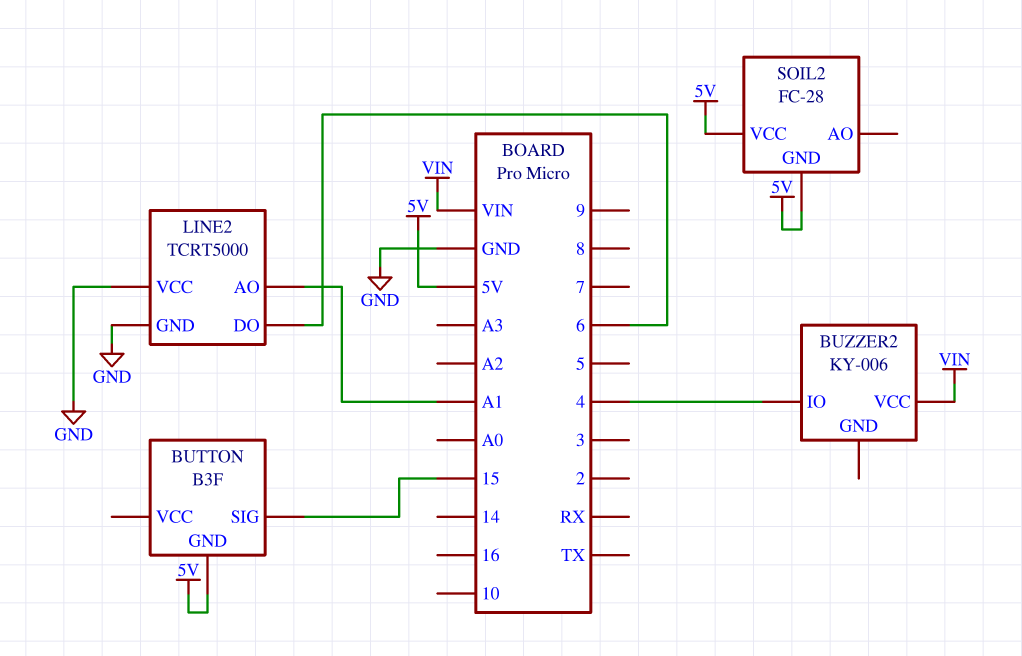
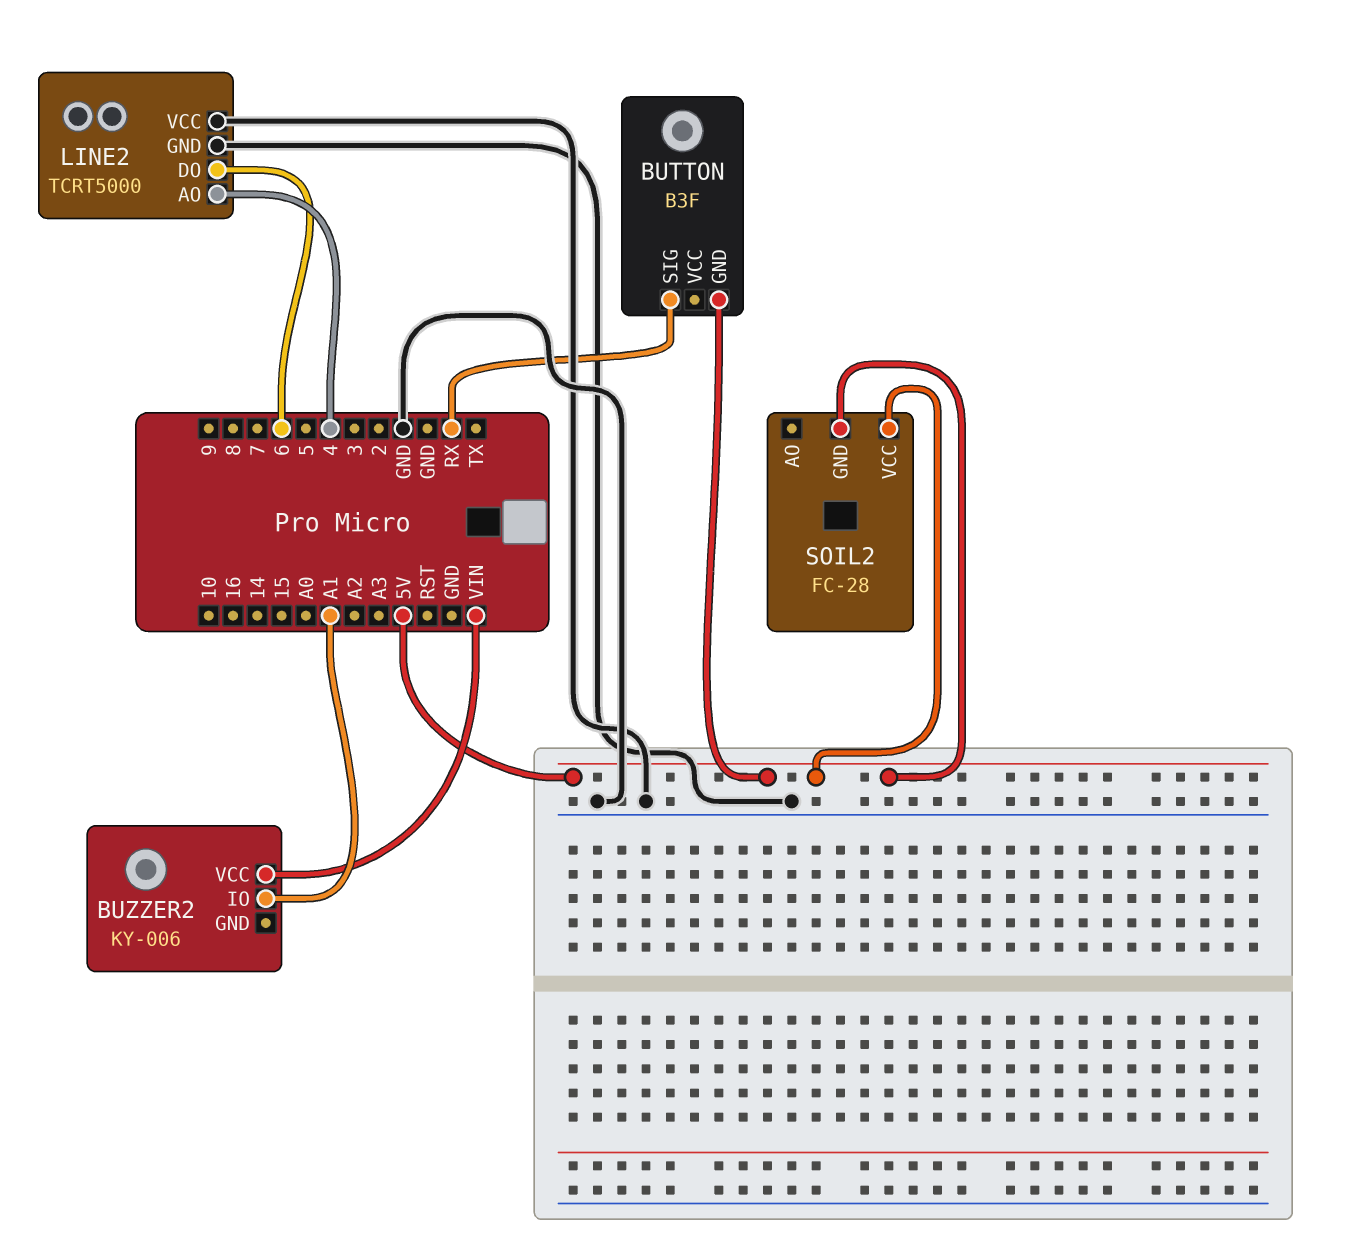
BUTTON pin SIG: 15 -> RX
BUZZER2 pin IO: 4 -> A1
LINE2 pin AO: A1 -> 4

